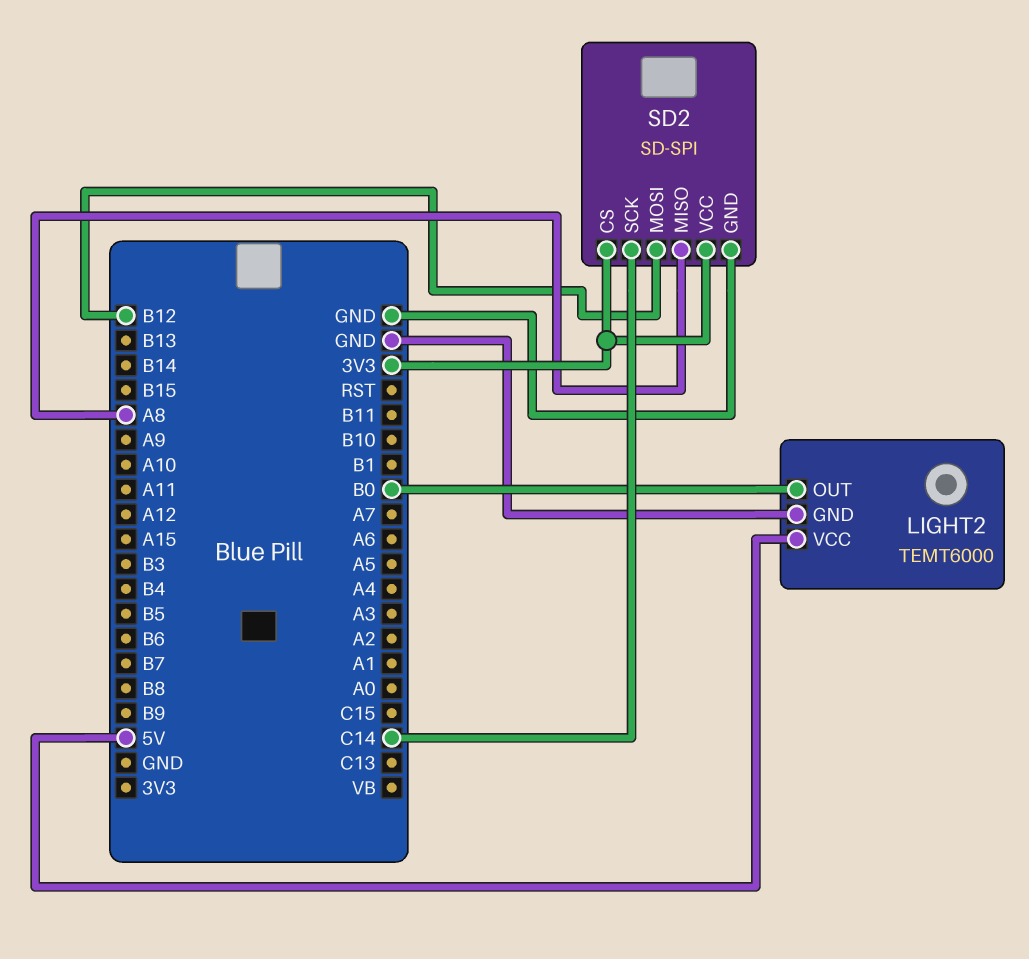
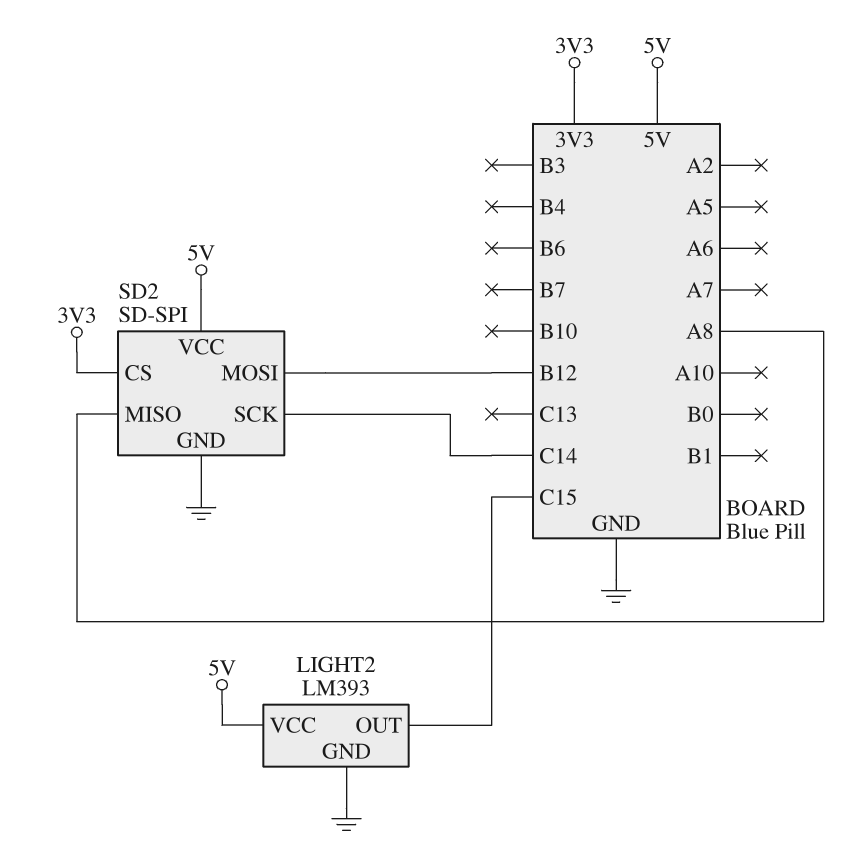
LIGHT2: TEMT6000 -> LM393
LIGHT2 pin OUT: B0 -> C15
SD2 pin VCC: 3V3 -> 5V

